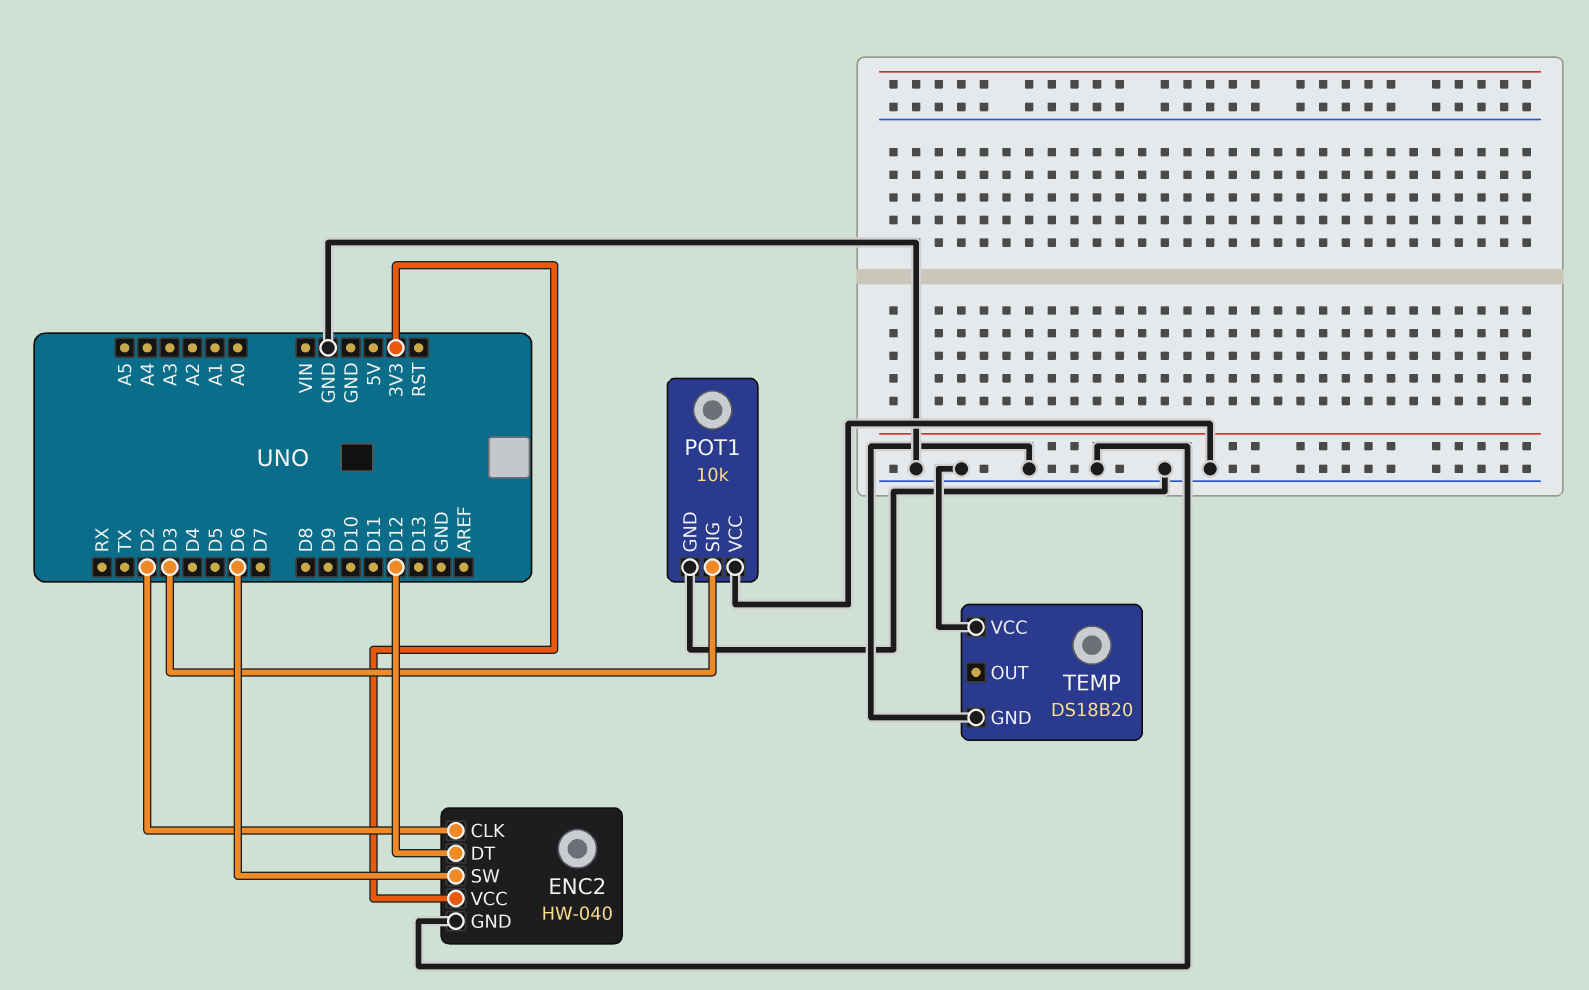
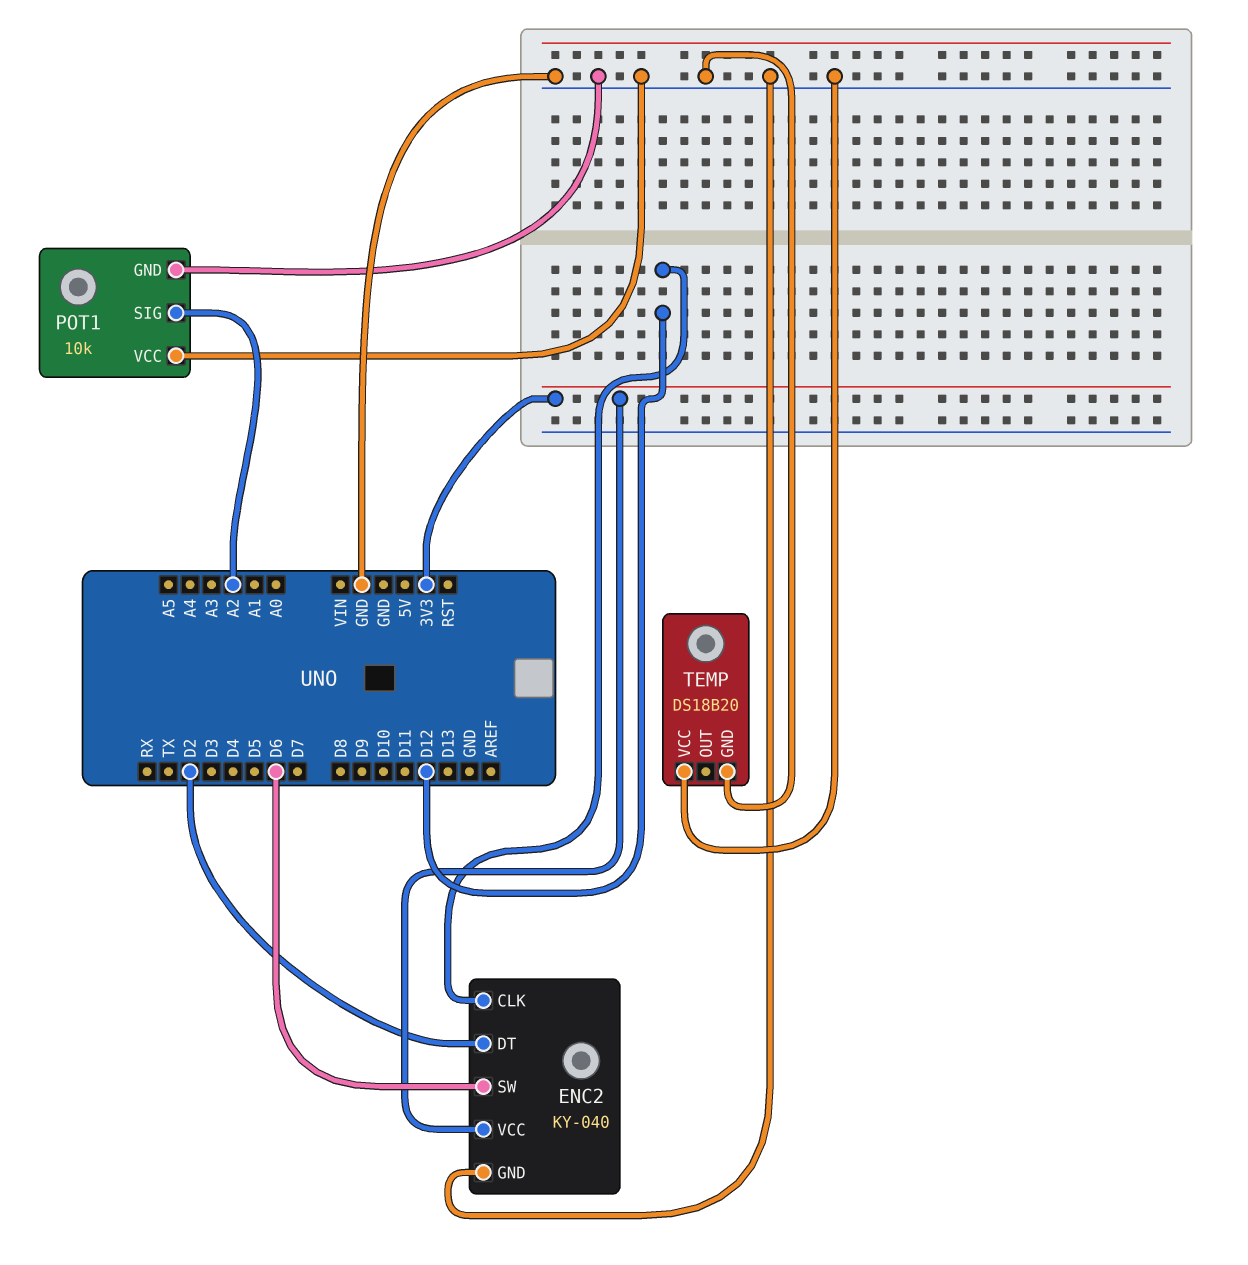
ENC2: HW-040 -> KY-040
ENC2 pin CLK: D2 -> D12
ENC2 pin DT: D12 -> D2
POT1 pin SIG: D3 -> A2

